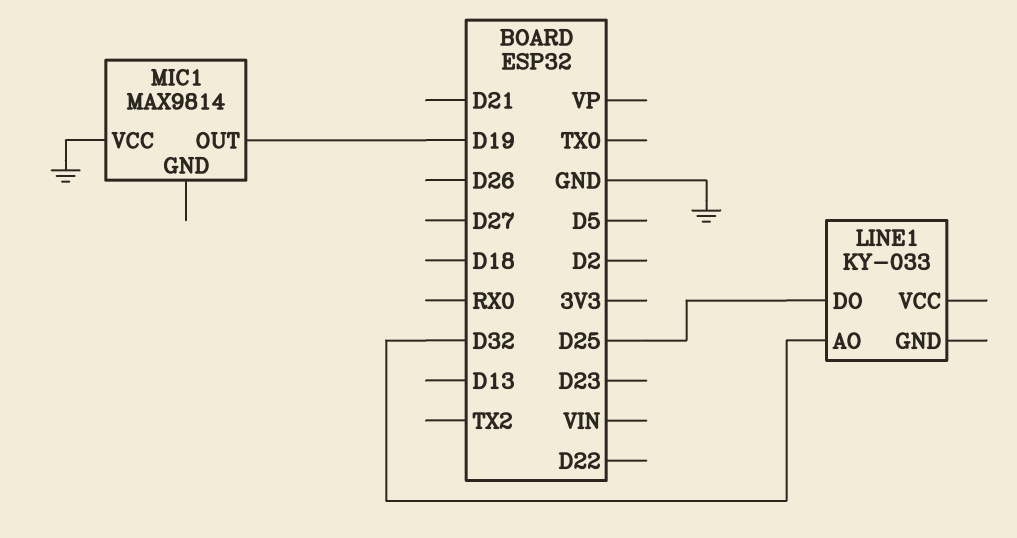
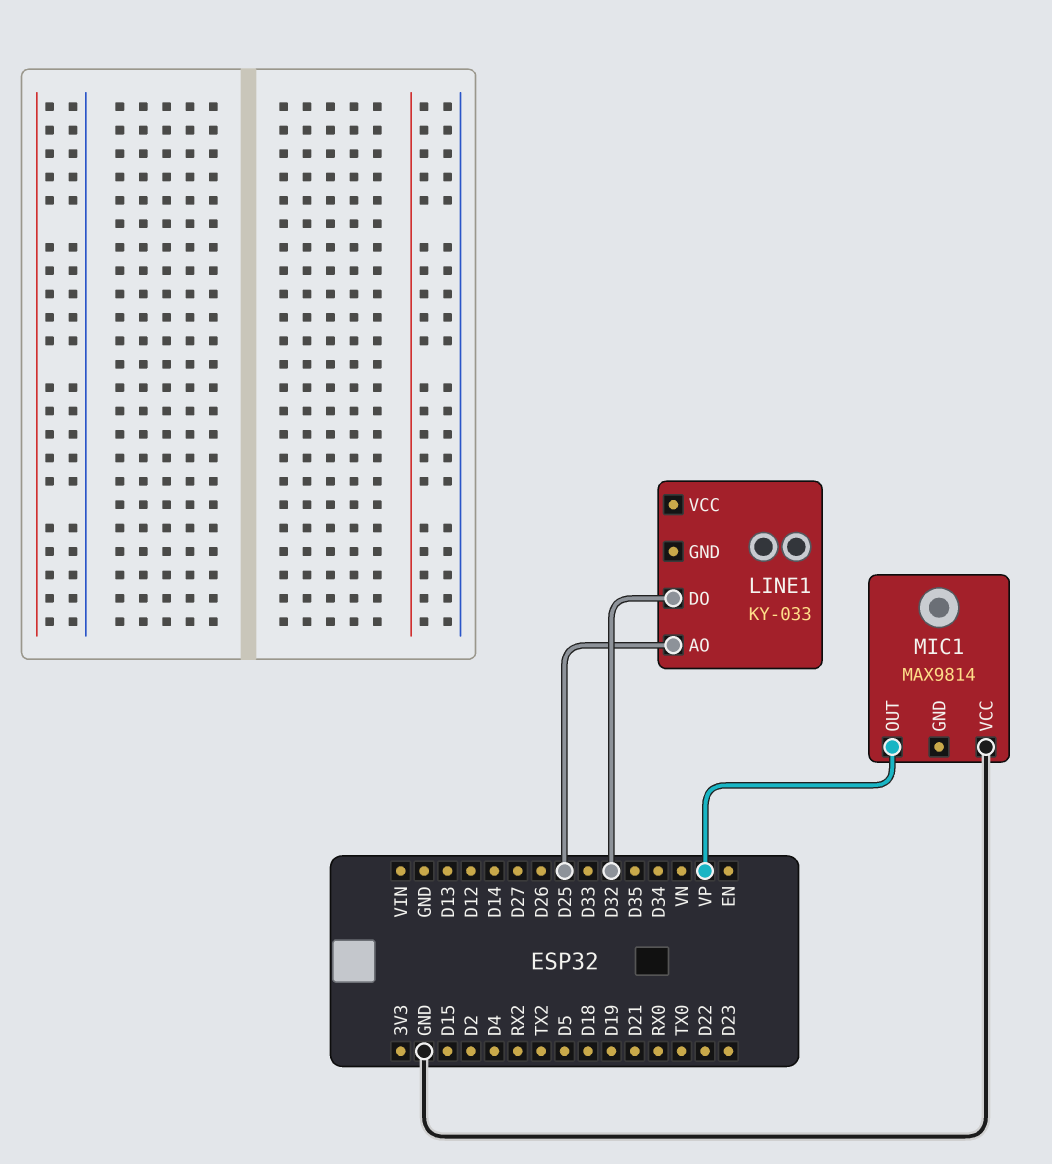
LINE1 pin AO: D32 -> D25
LINE1 pin DO: D25 -> D32
MIC1 pin OUT: D19 -> VP

